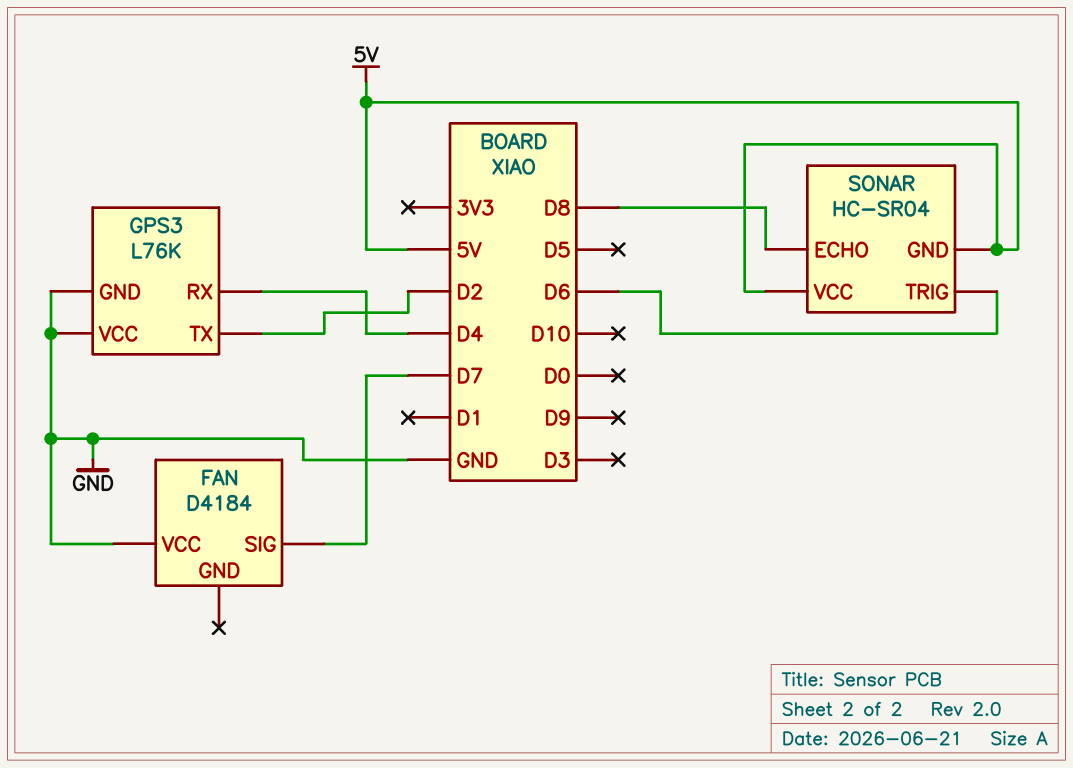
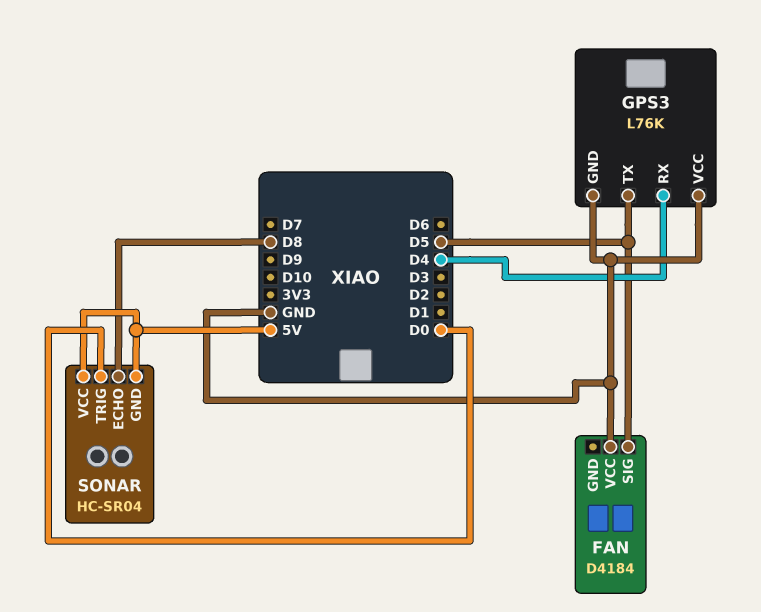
FAN pin SIG: D7 -> D5
GPS3 pin TX: D2 -> D5
SONAR pin TRIG: D6 -> D0

